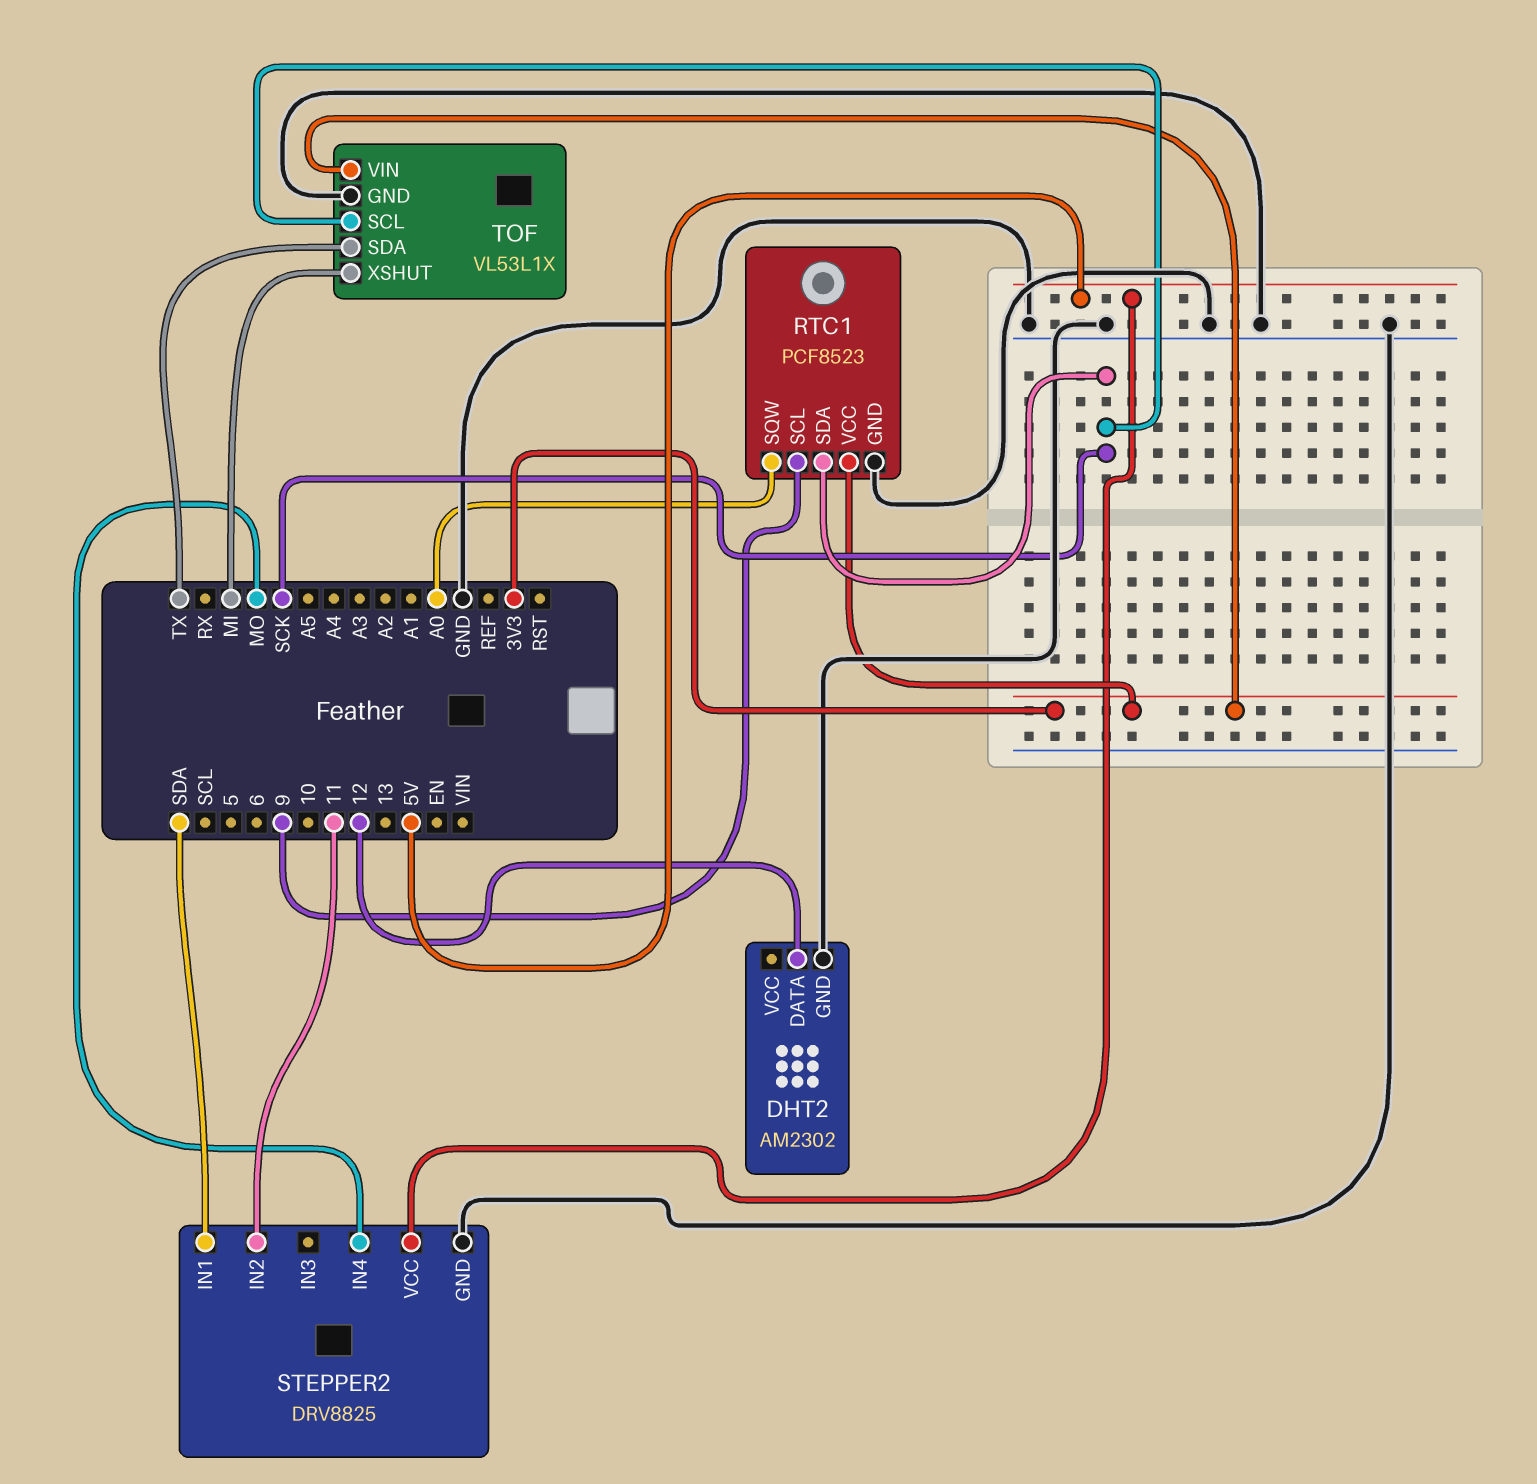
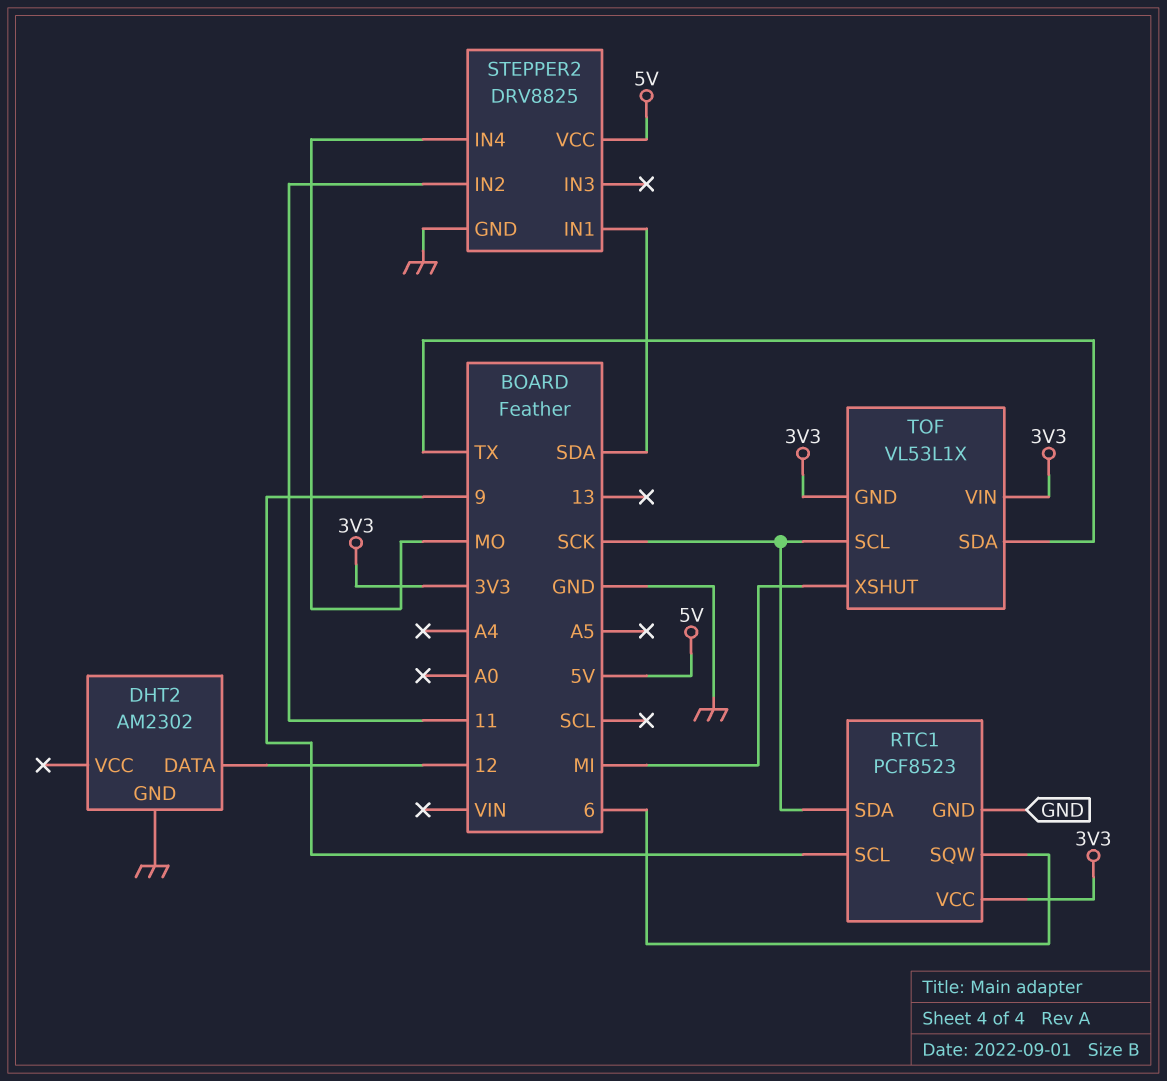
RTC1 pin SQW: A0 -> 6
TOF pin GND: GND -> 3V3

